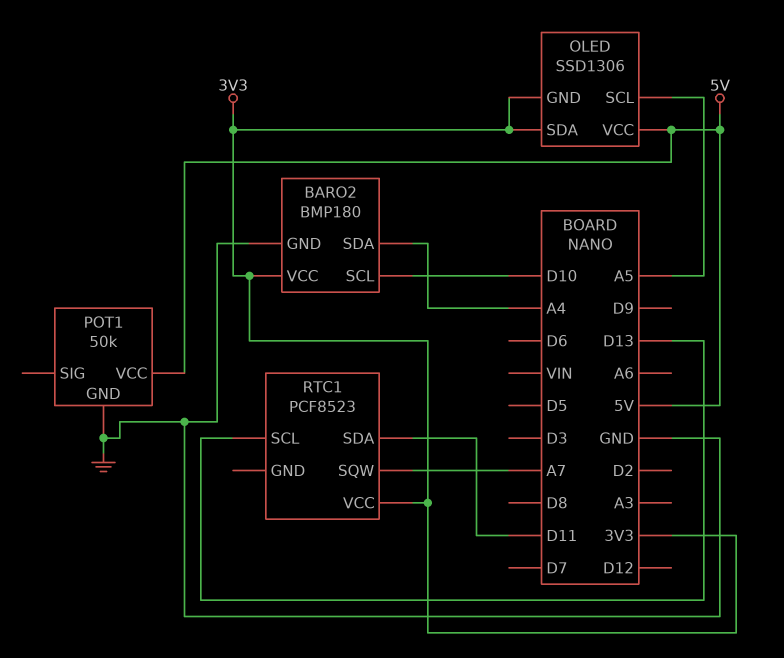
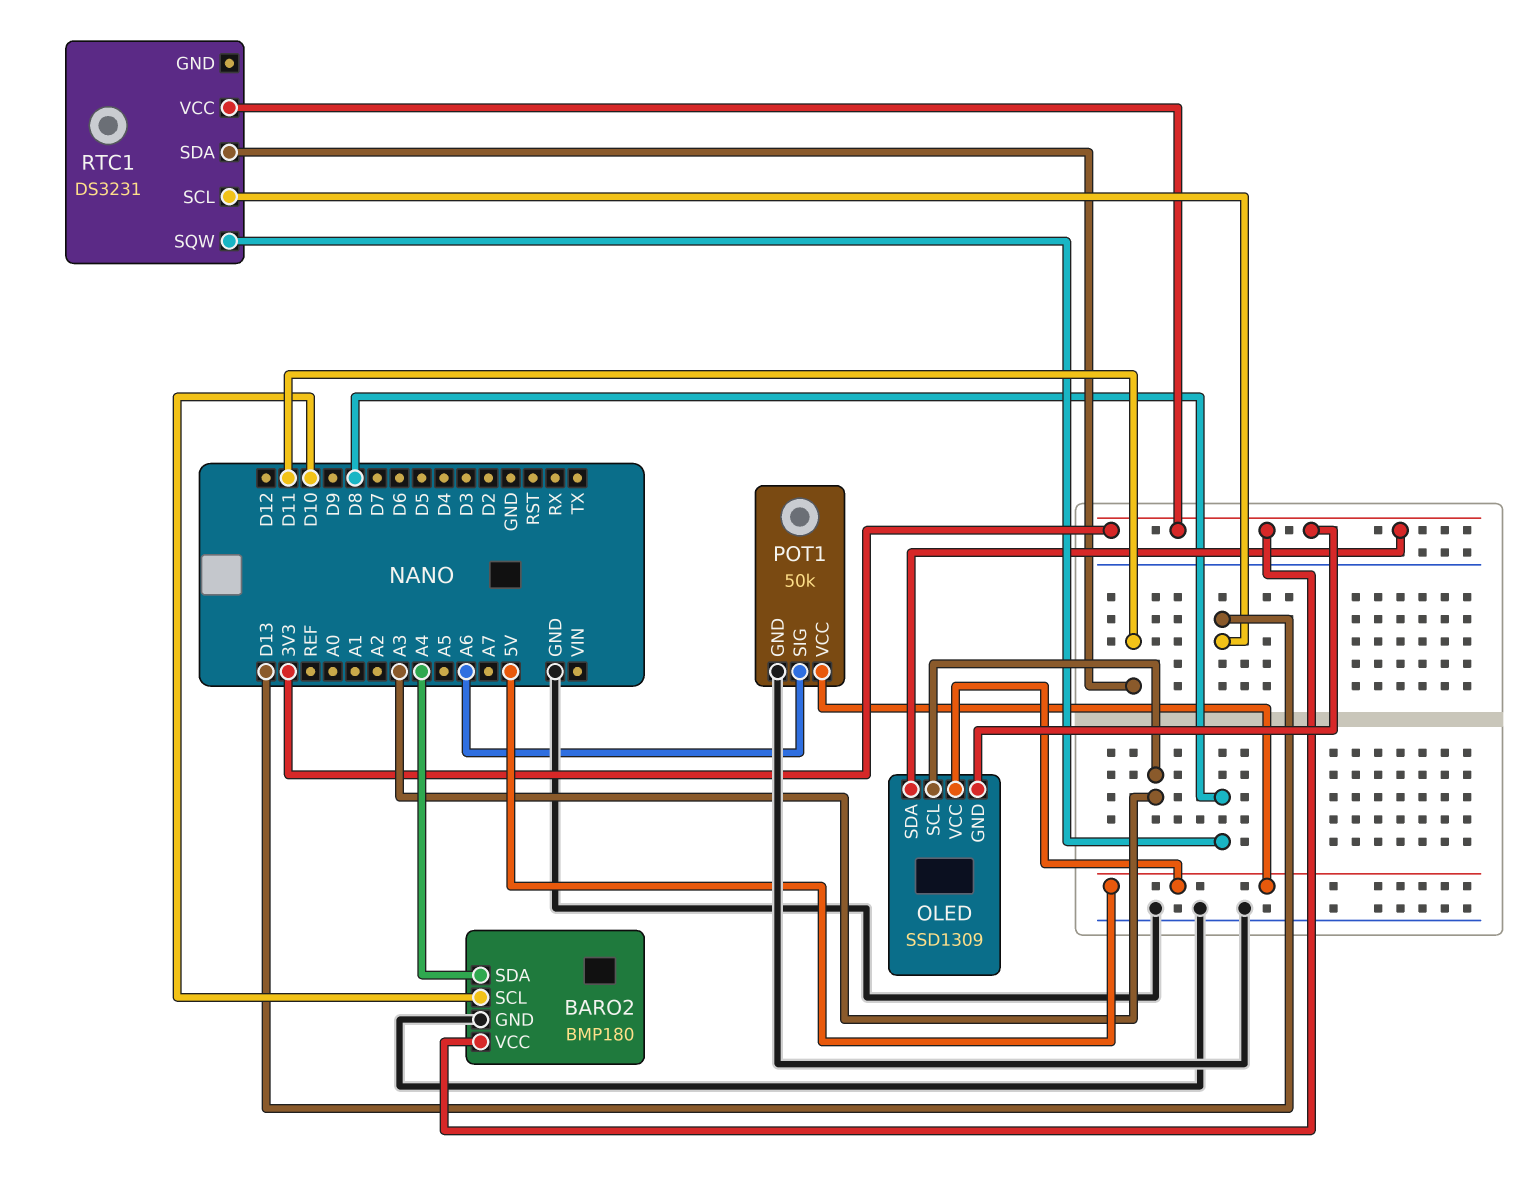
OLED: SSD1306 -> SSD1309
OLED pin SCL: A5 -> A3
POT1 pin SIG: none -> A6
RTC1: PCF8523 -> DS3231
RTC1 pin SQW: A7 -> D8

